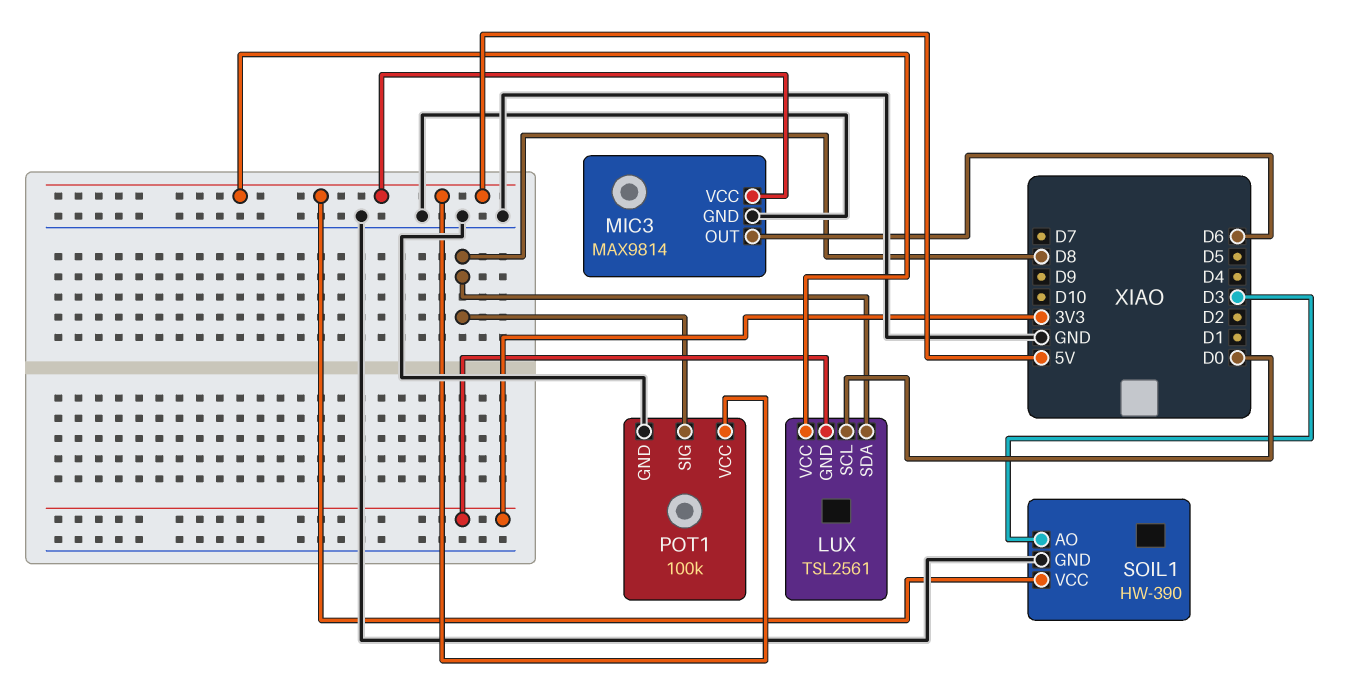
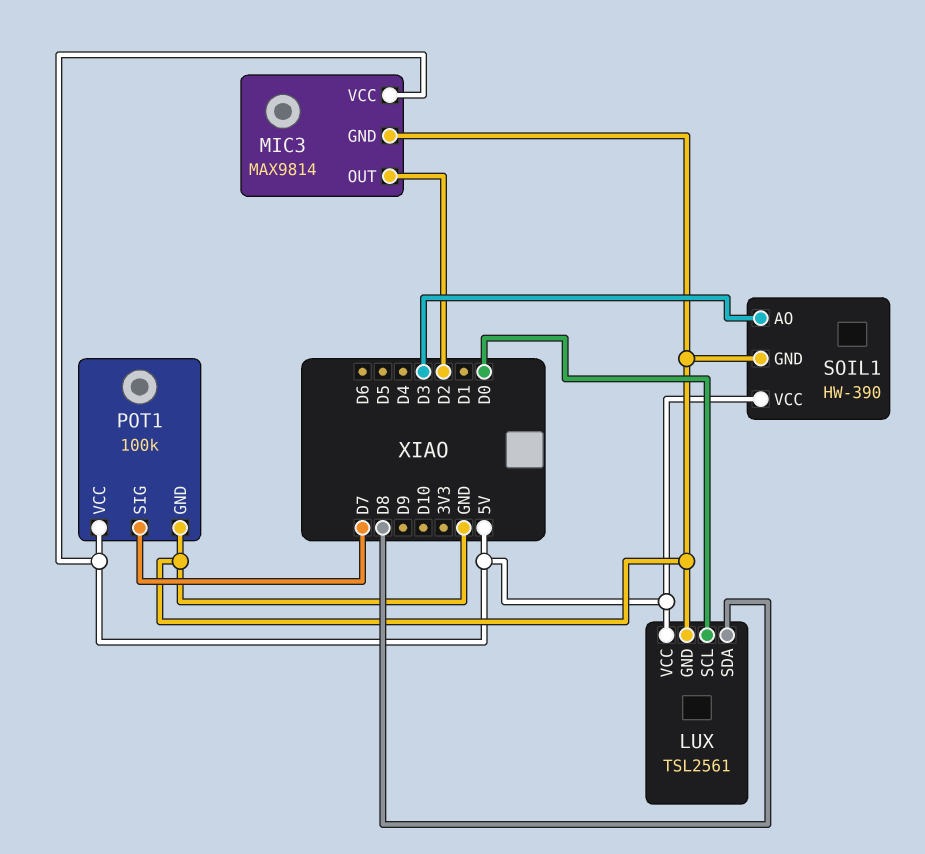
LUX pin GND: 3V3 -> GND
MIC3 pin OUT: D6 -> D2
POT1 pin SIG: D8 -> D7

